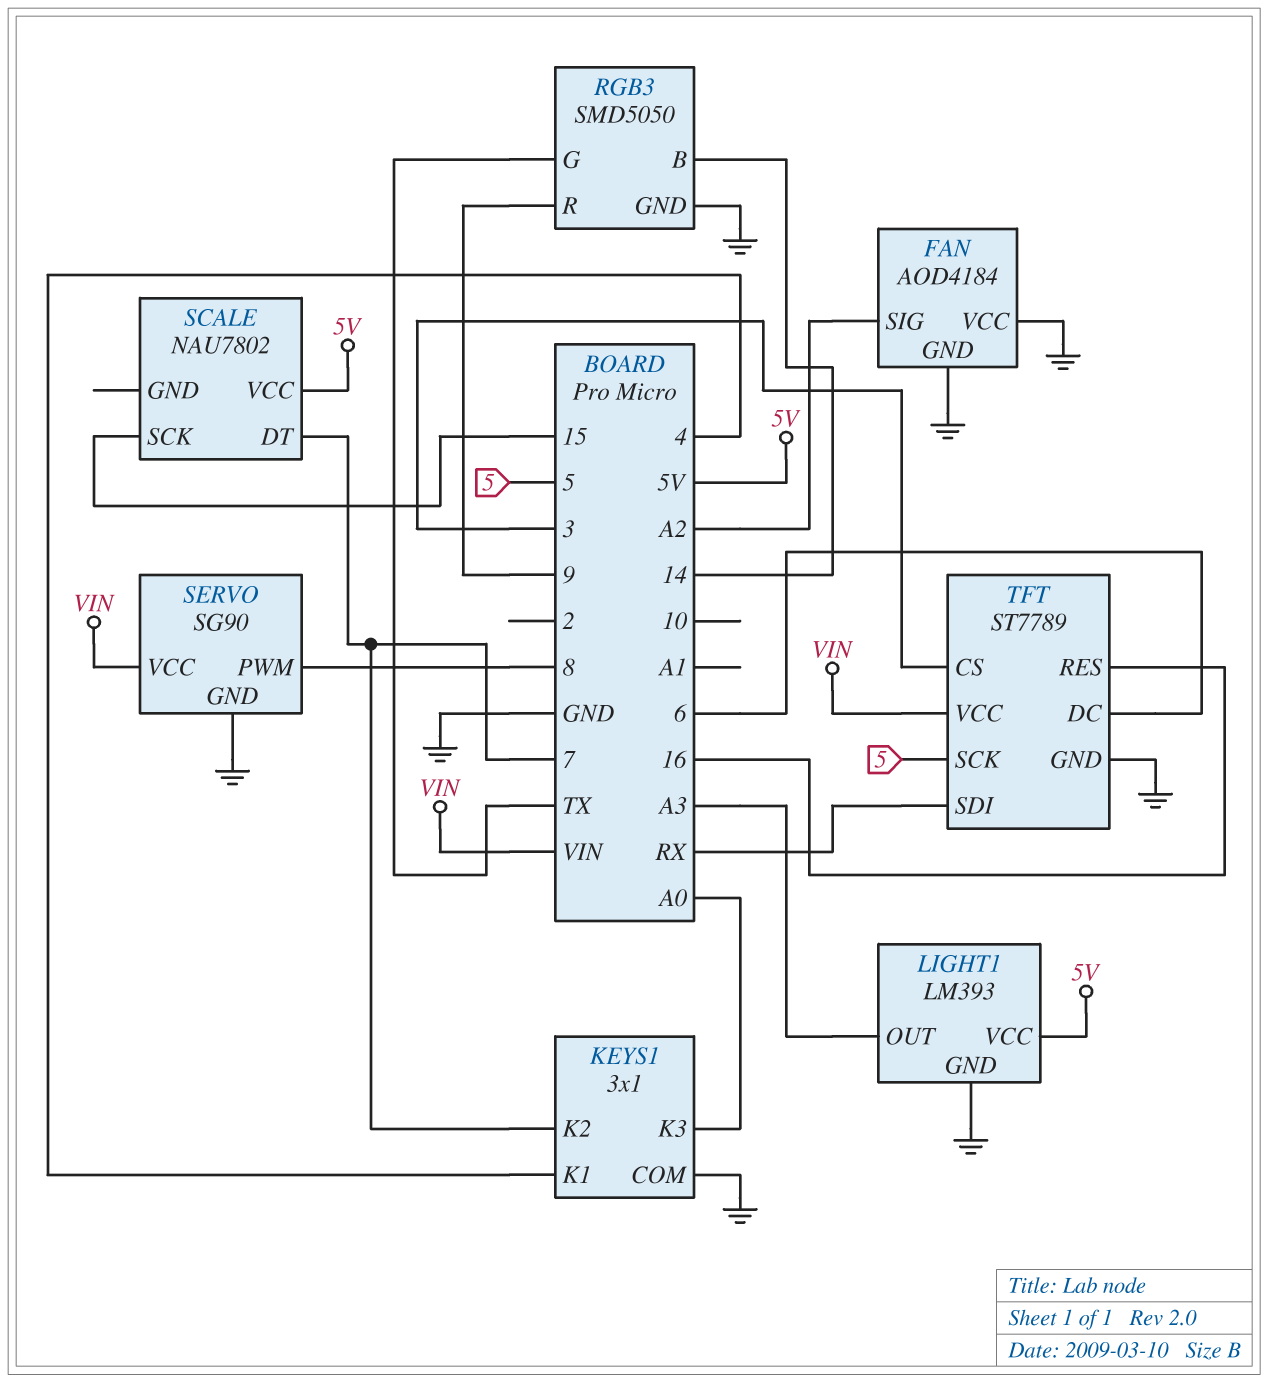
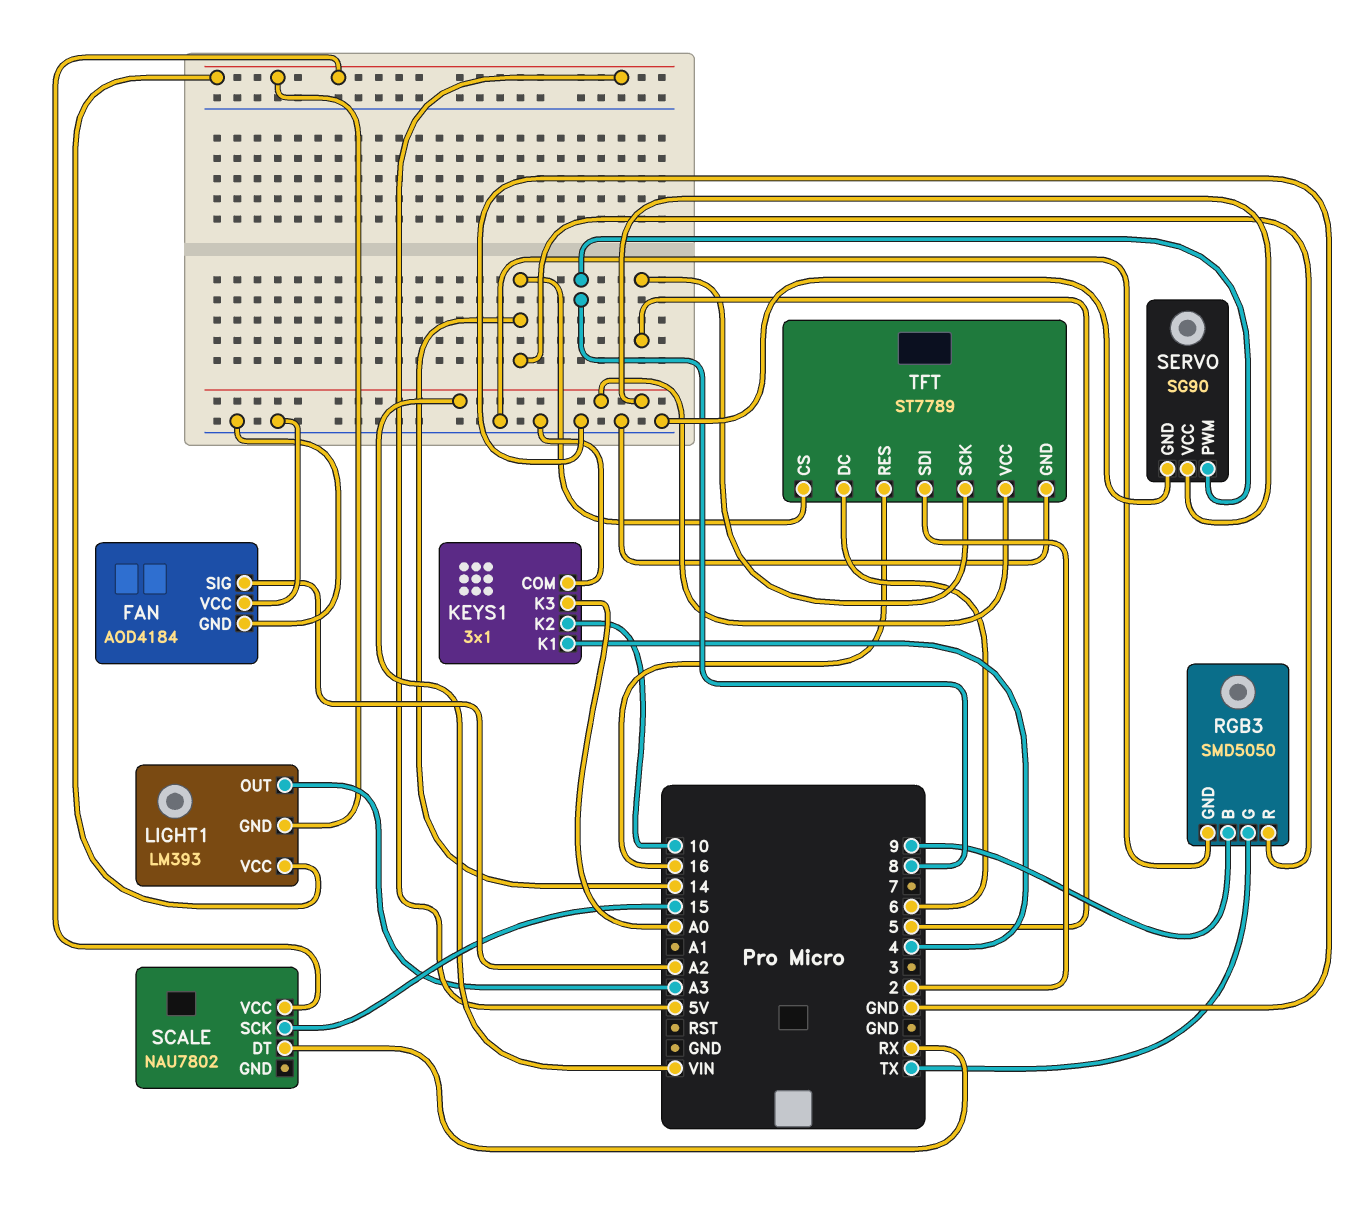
KEYS1 pin K2: 7 -> 10
LIGHT1 pin GND: GND -> 5V
RGB3 pin B: 14 -> 9
RGB3 pin R: 9 -> 14
SCALE pin DT: 7 -> RX
TFT pin CS: 3 -> 14
TFT pin SDI: RX -> 2

